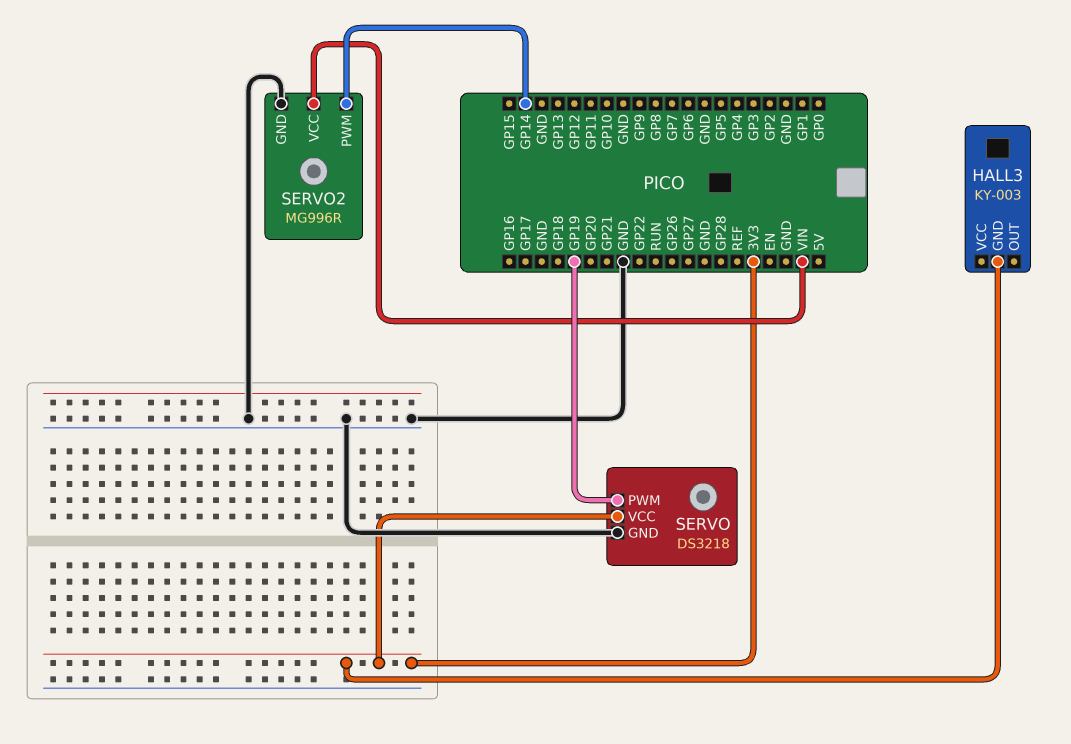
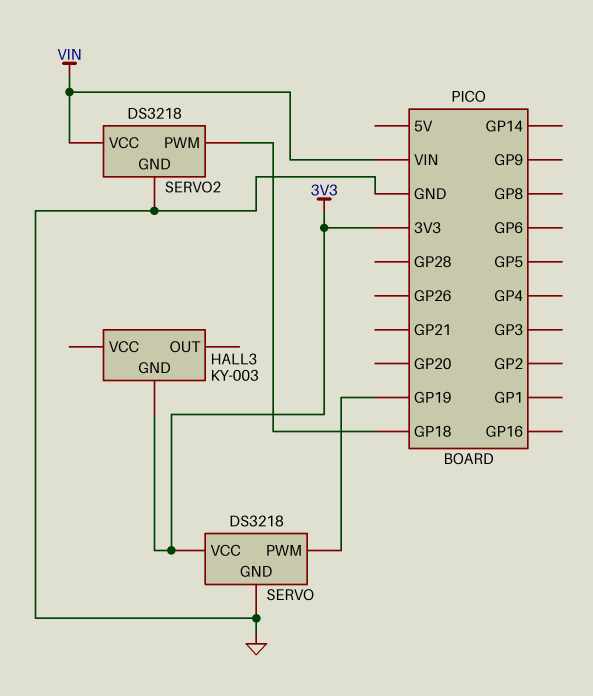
SERVO2: MG996R -> DS3218
SERVO2 pin PWM: GP14 -> GP18

